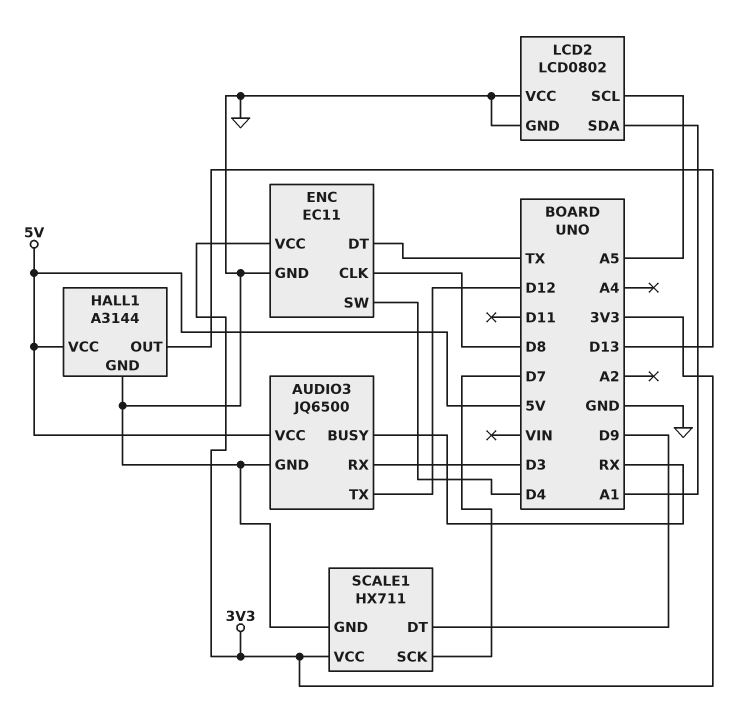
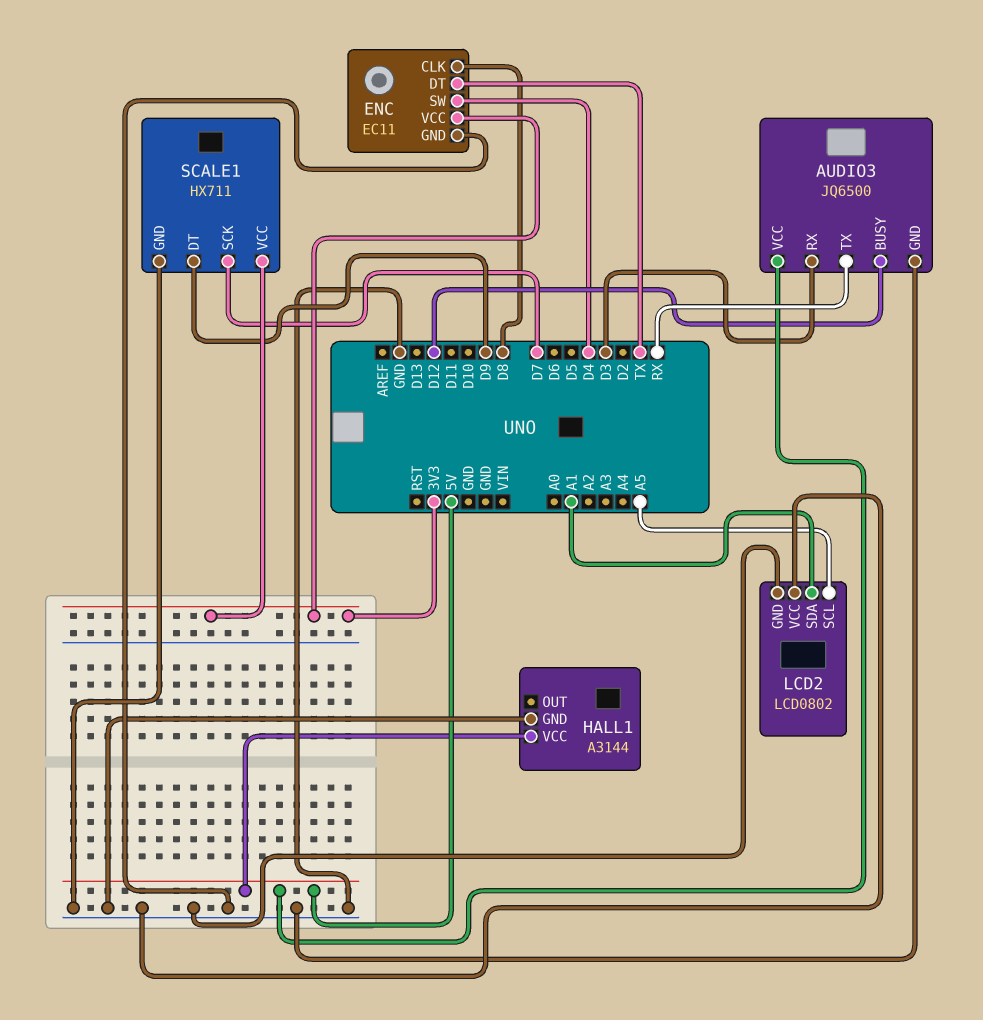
AUDIO3 pin BUSY: RX -> D12
AUDIO3 pin TX: D12 -> RX
HALL1 pin OUT: D13 -> none

